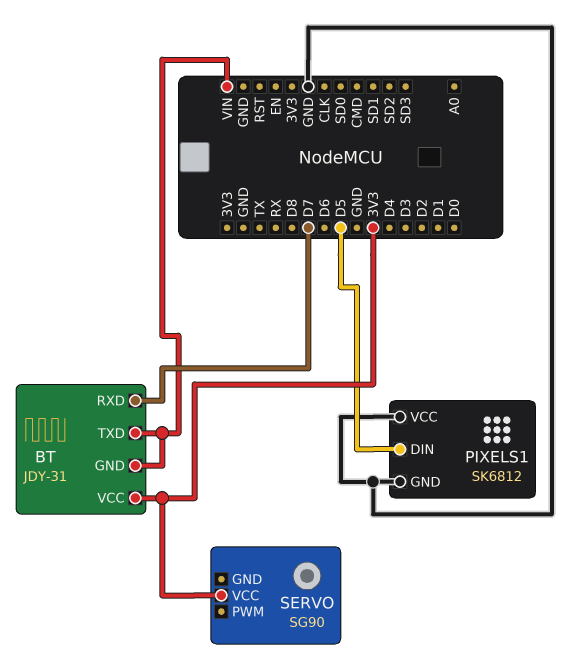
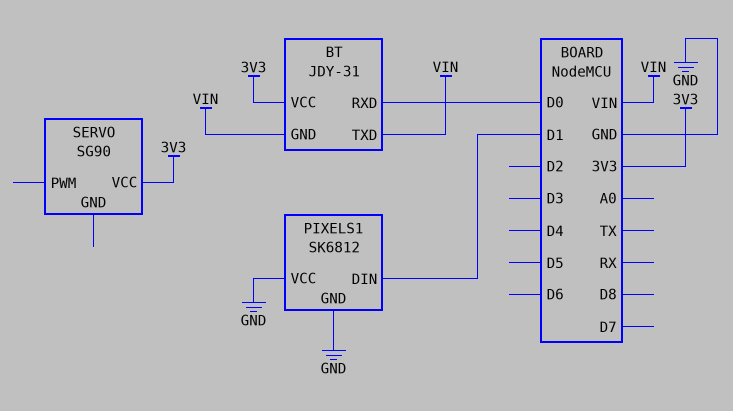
BT pin RXD: D7 -> D0
PIXELS1 pin DIN: D5 -> D1

